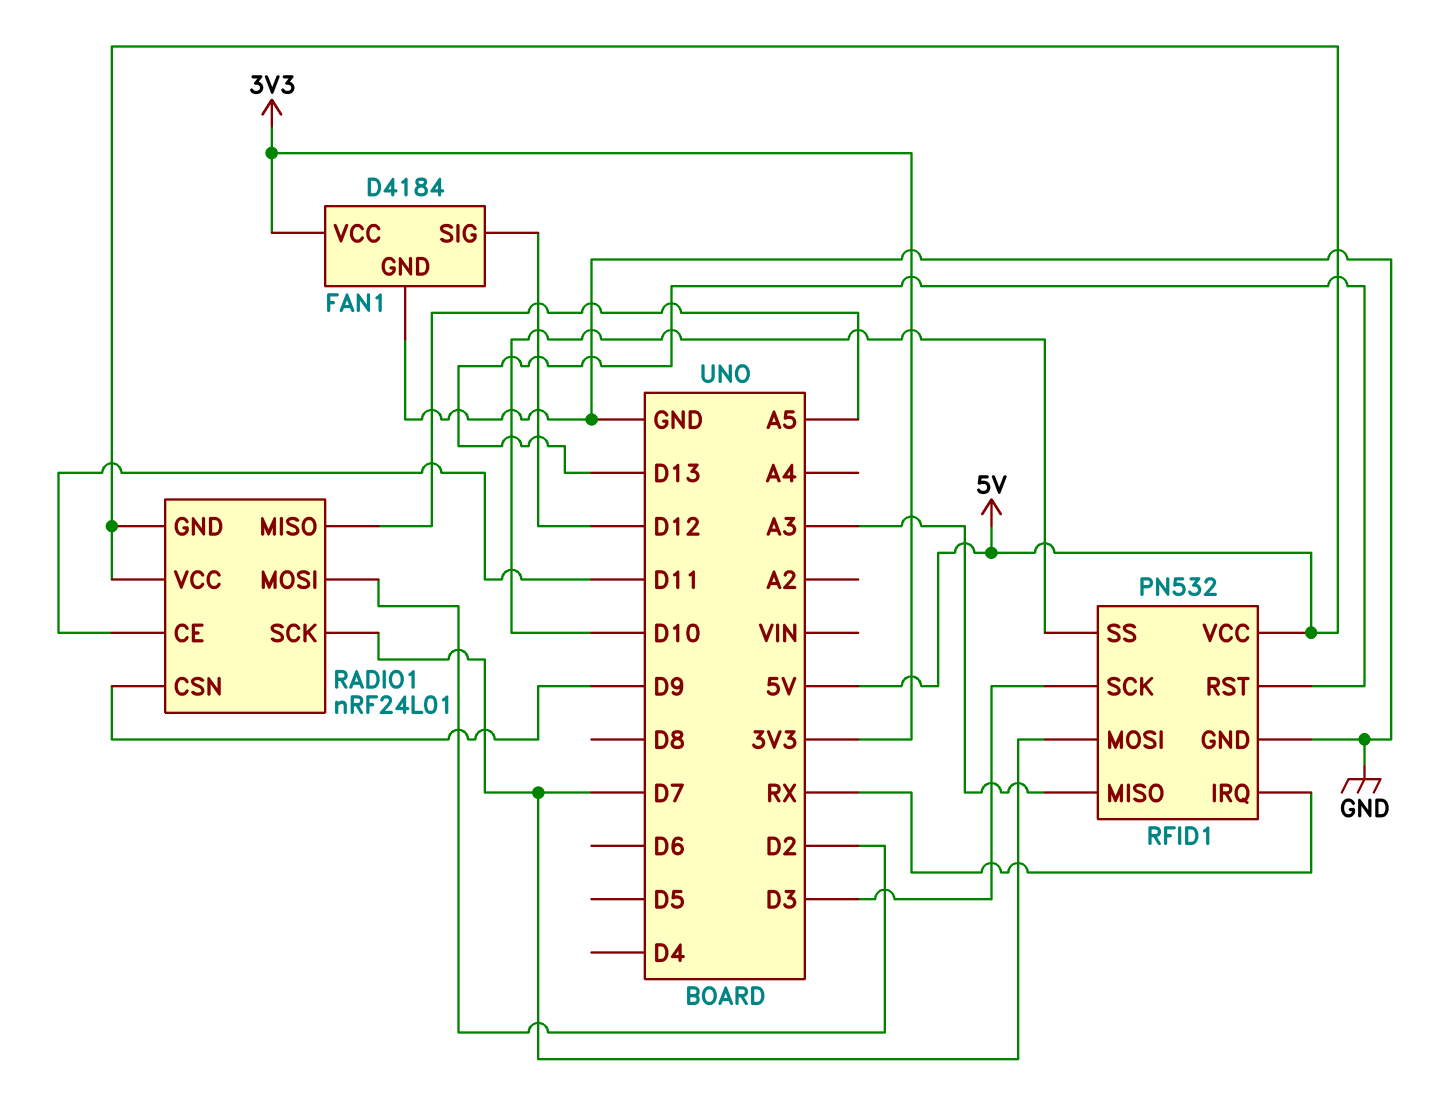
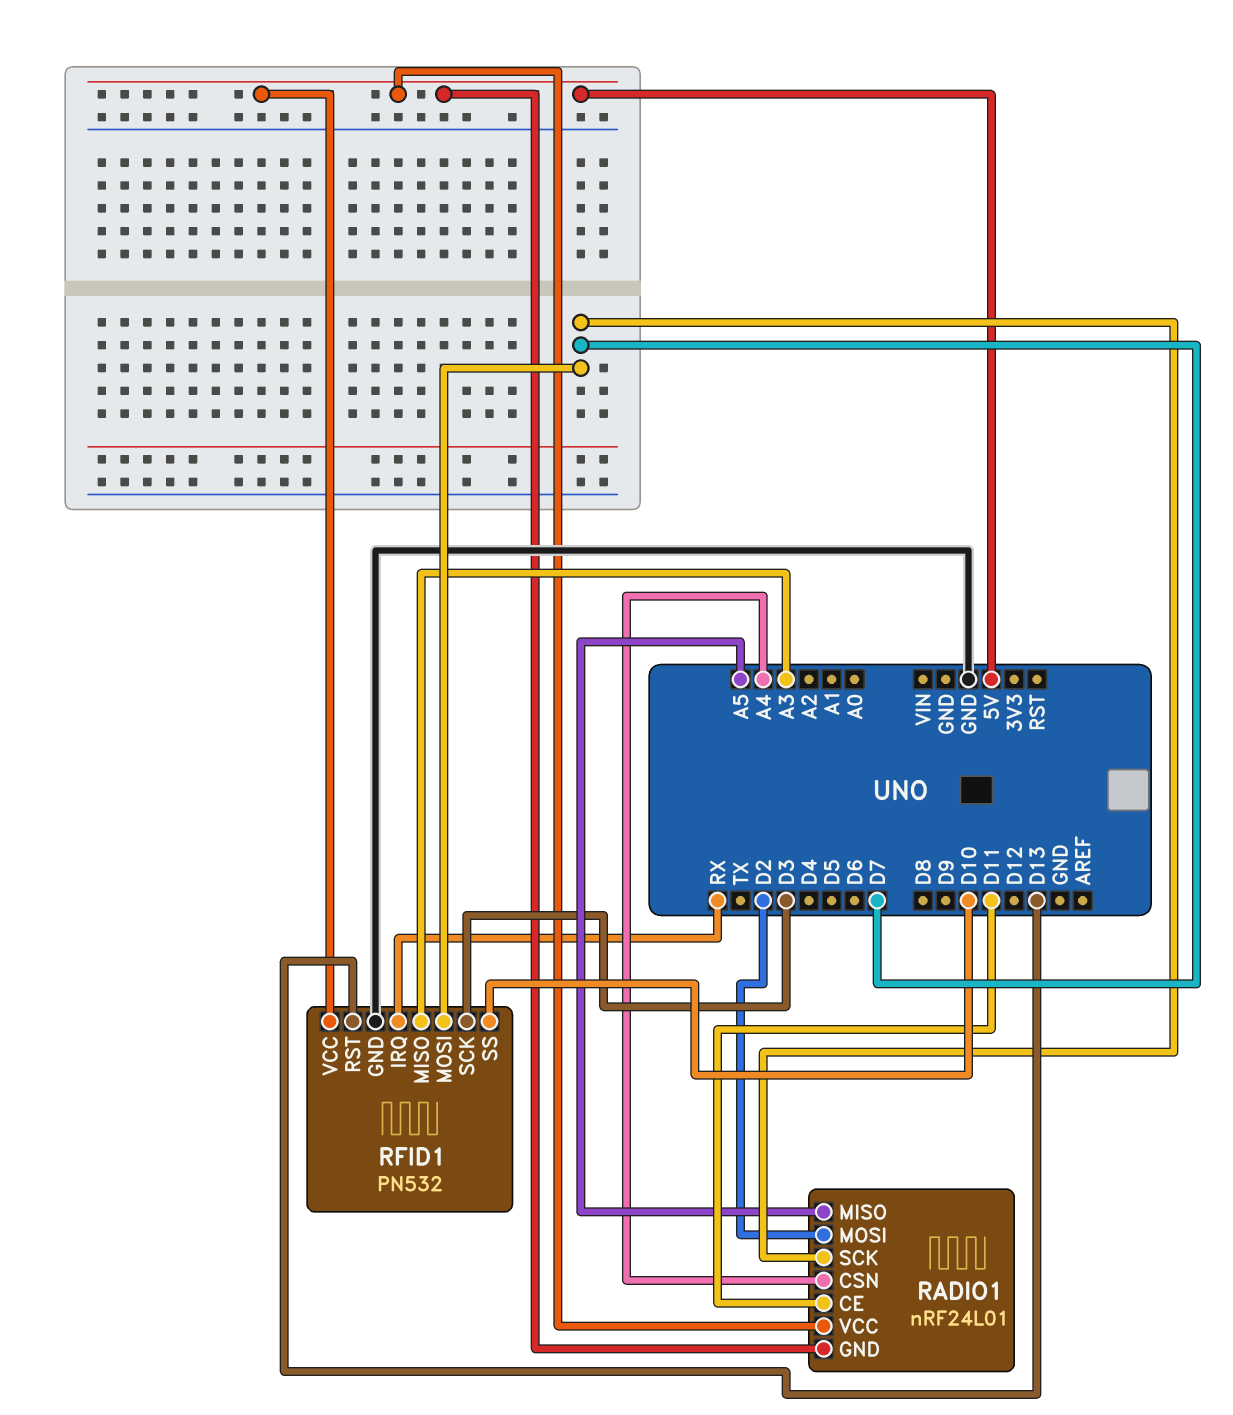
FAN1: D4184 -> none
FAN1 pin GND: GND -> none
FAN1 pin SIG: D12 -> none
FAN1 pin VCC: 3V3 -> none
RADIO1 pin CSN: D9 -> A4

